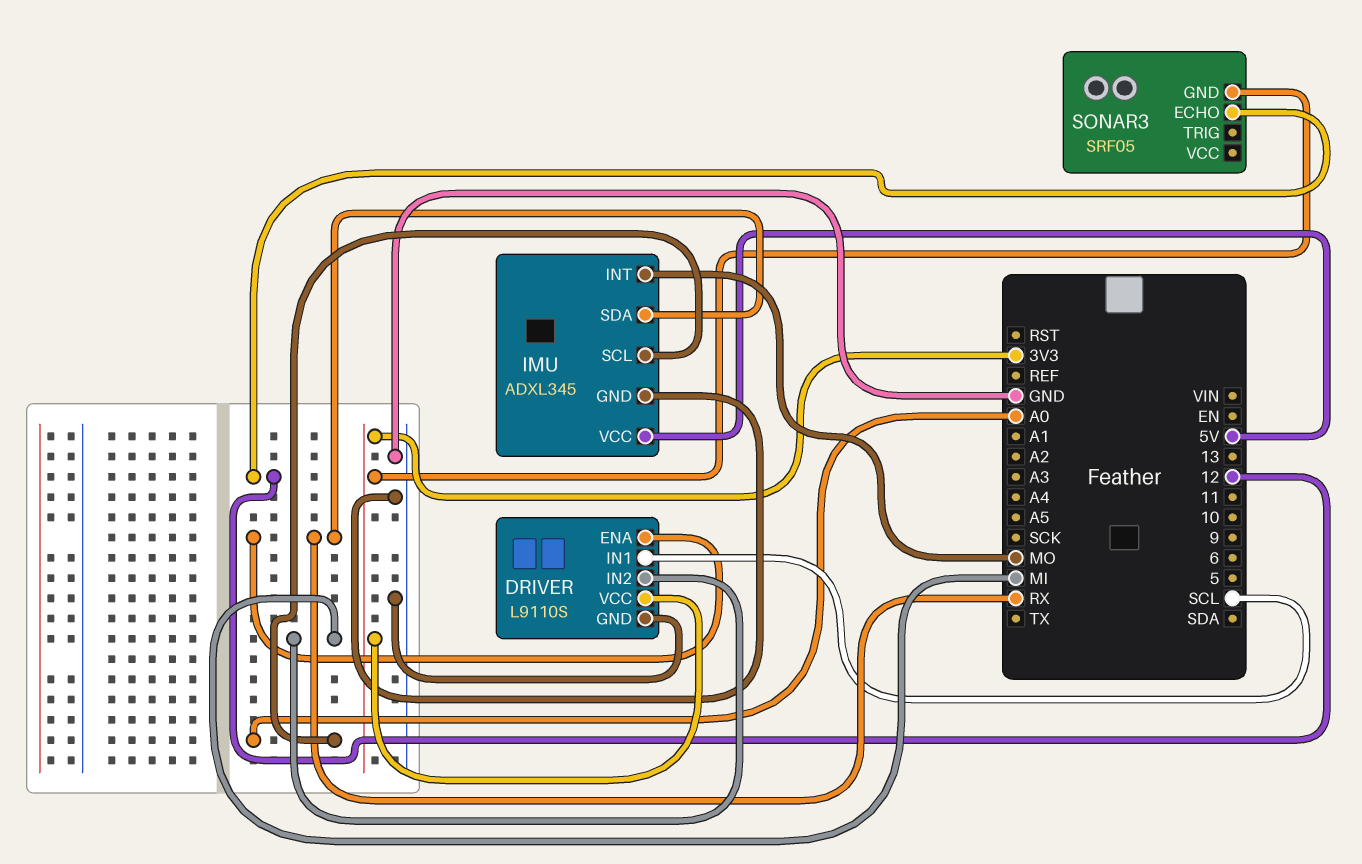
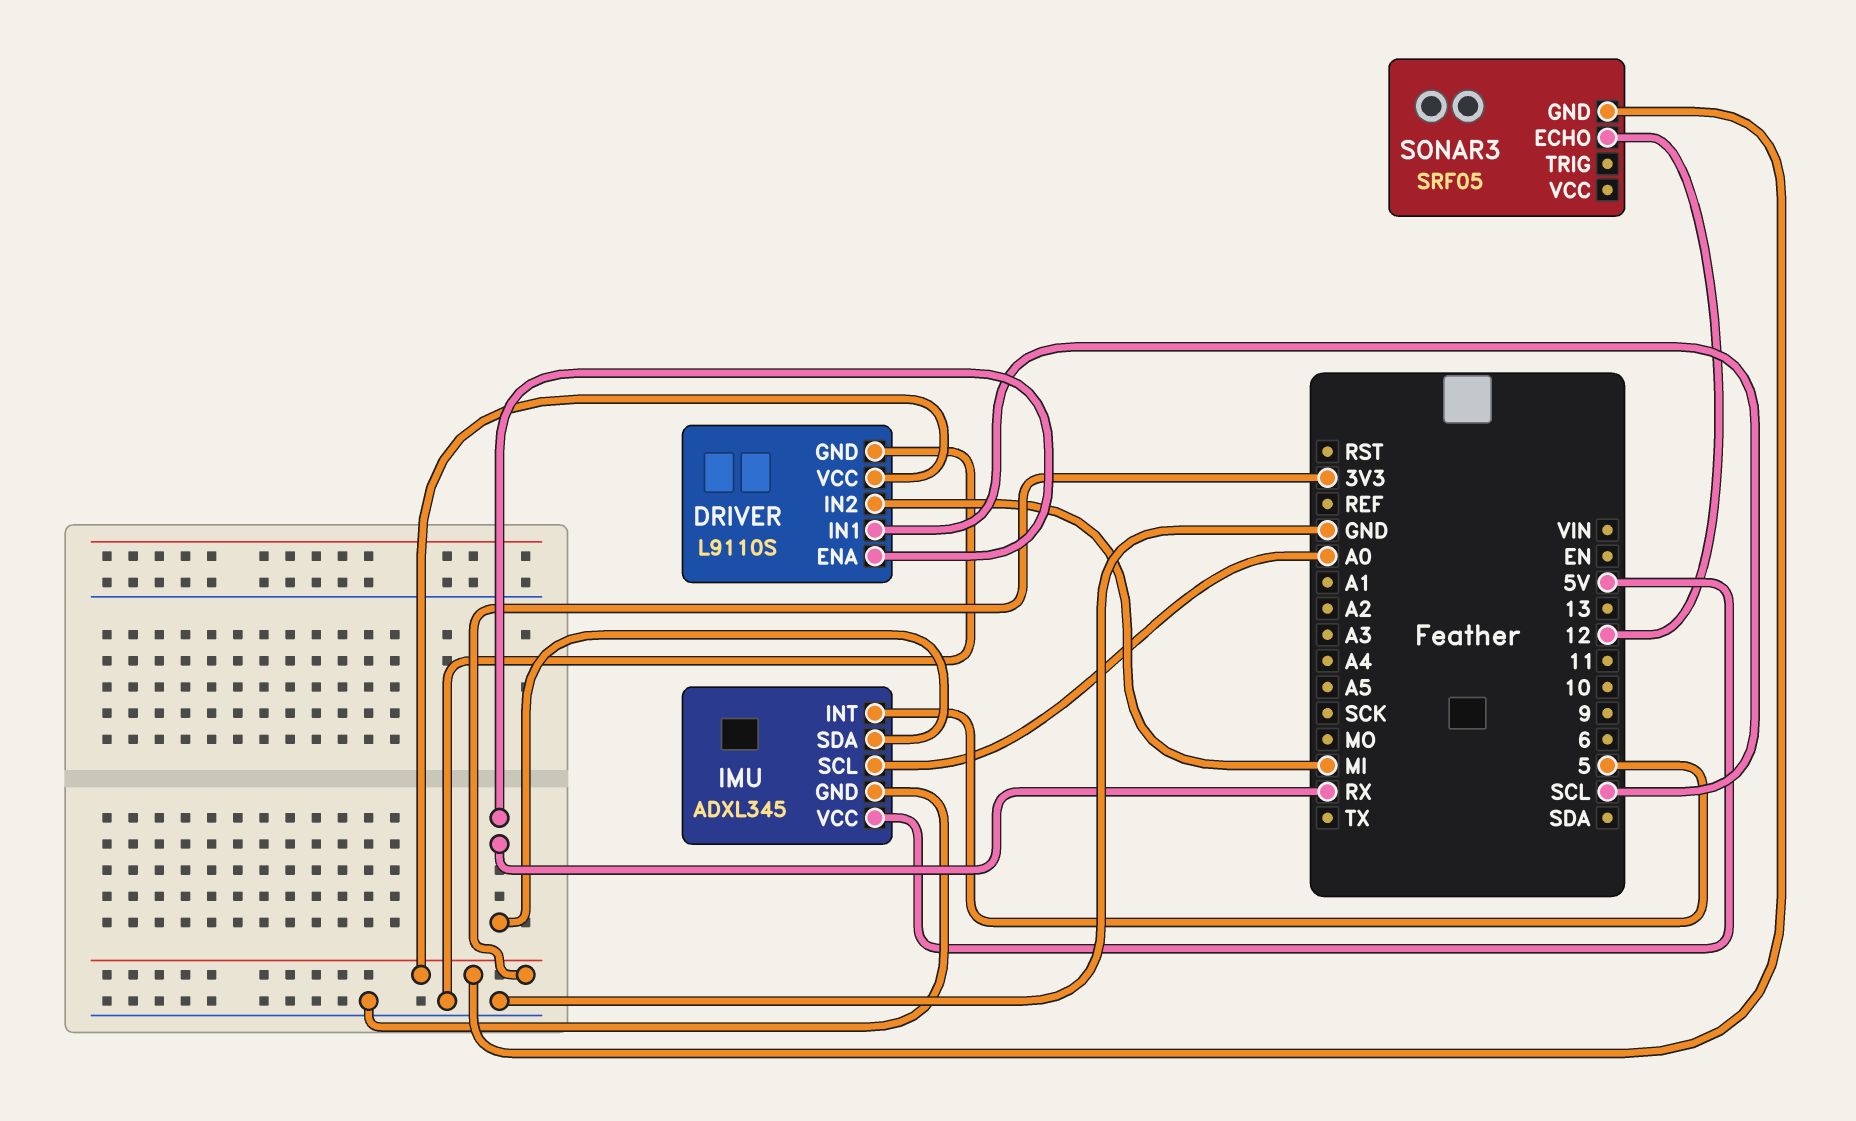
IMU pin INT: MO -> 5

